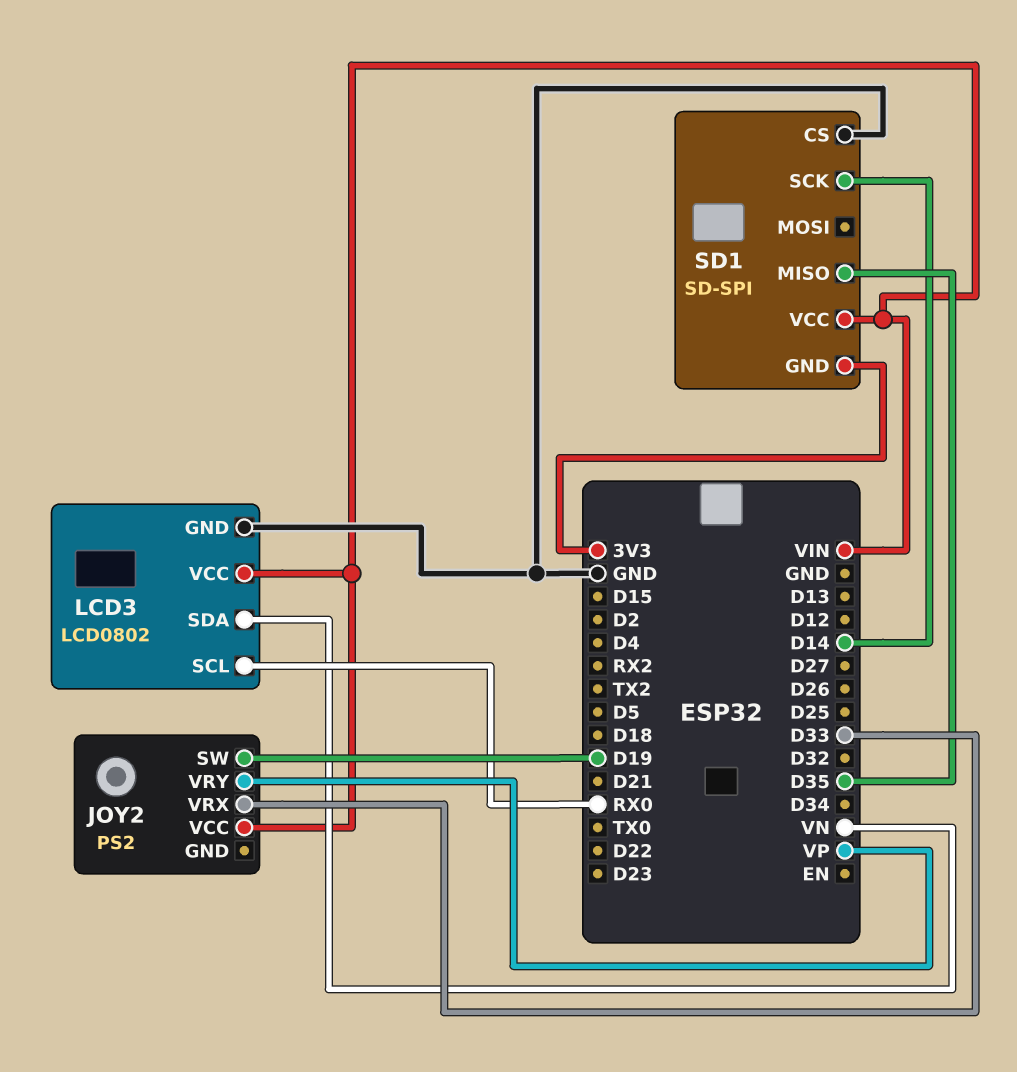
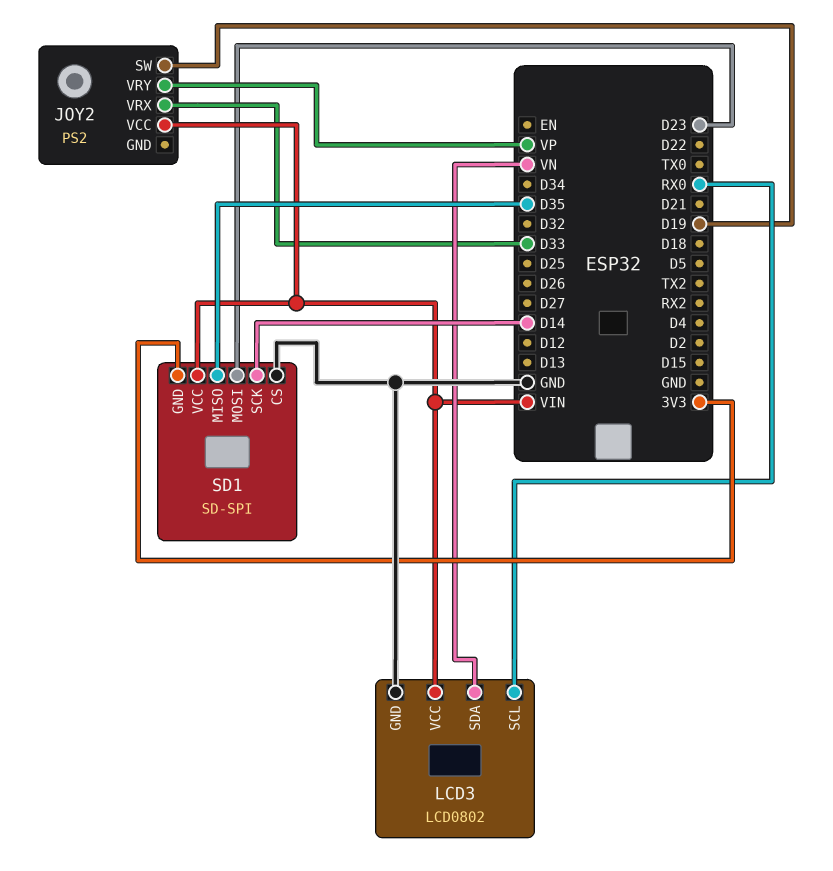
SD1 pin MOSI: none -> D23

